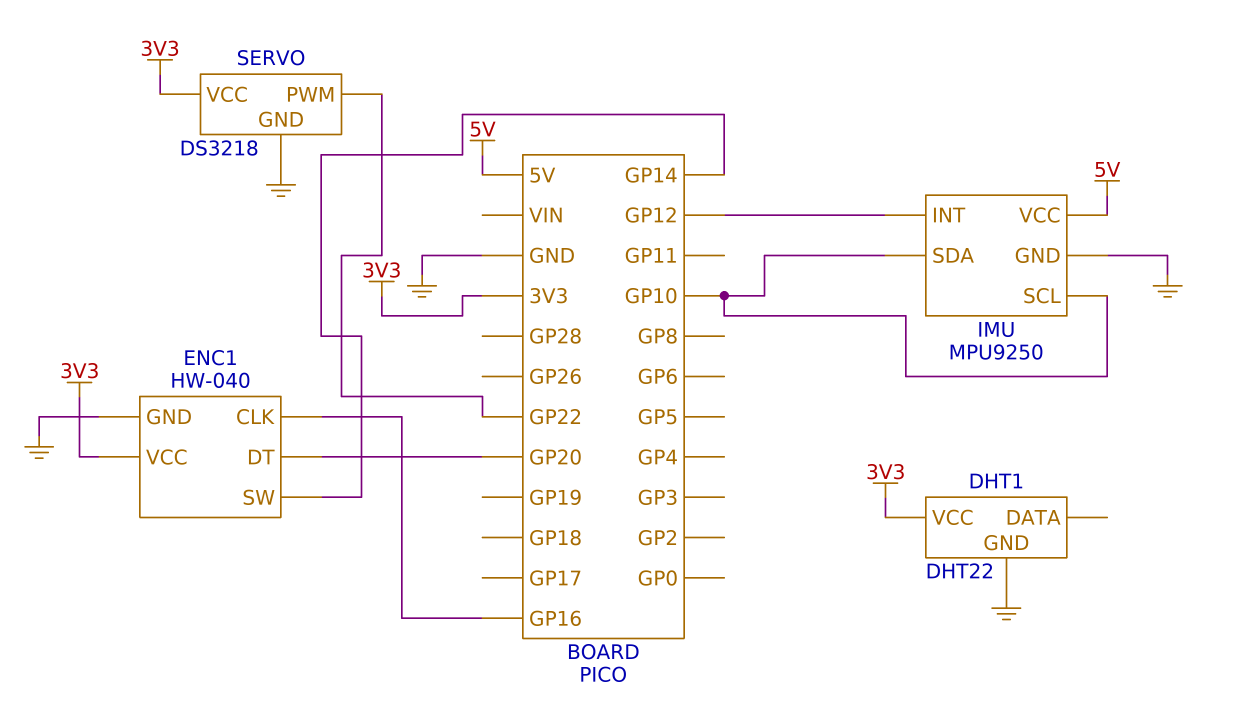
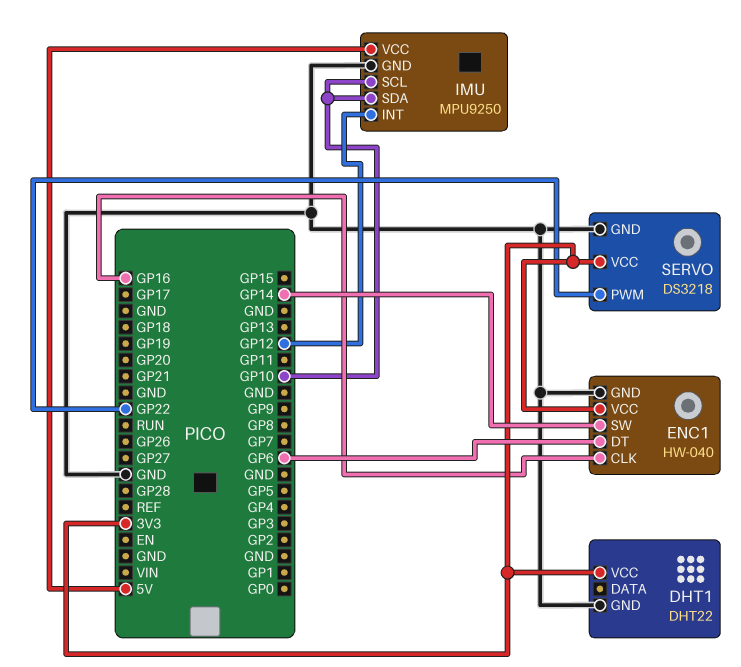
ENC1 pin DT: GP20 -> GP6

